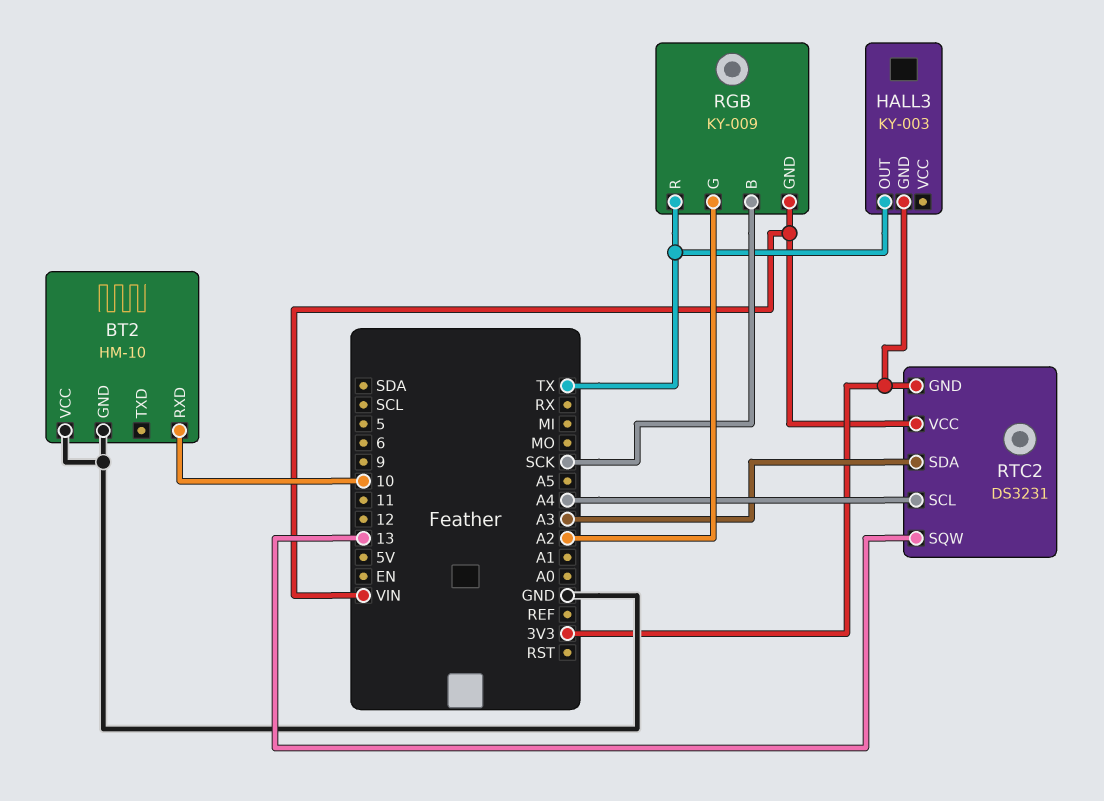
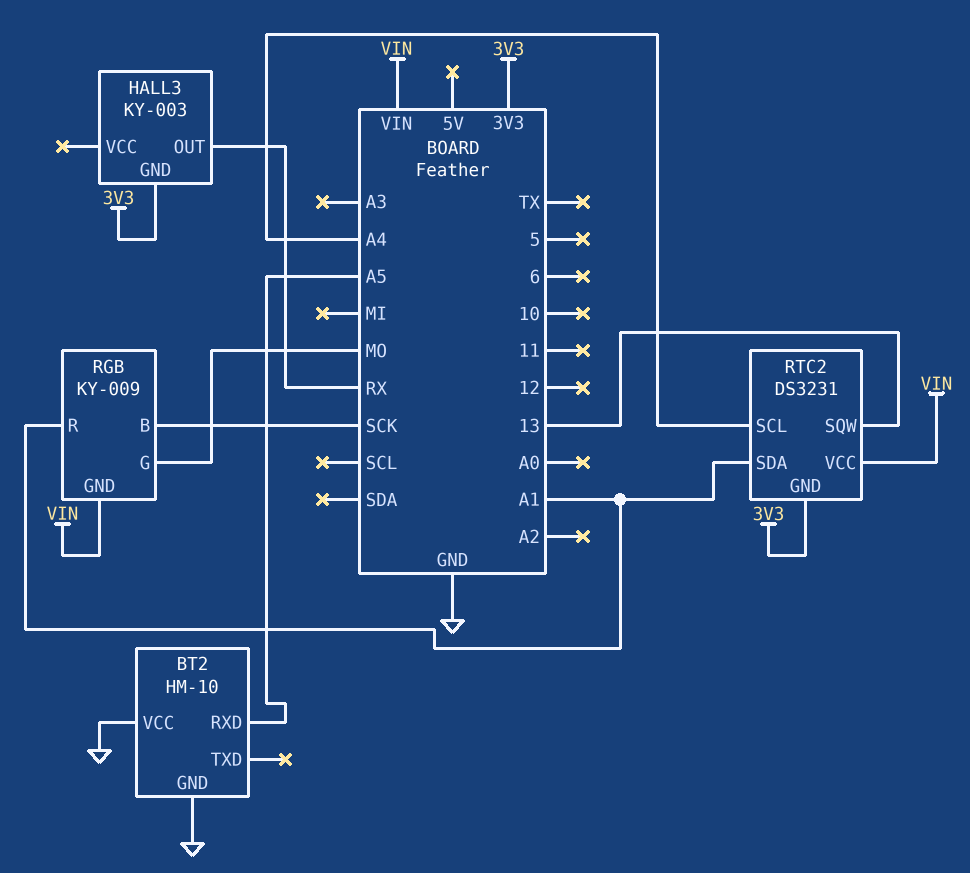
BT2 pin RXD: 10 -> A5
HALL3 pin OUT: TX -> RX
RGB pin G: A2 -> MO
RGB pin R: TX -> A1
RTC2 pin SDA: A3 -> A1

